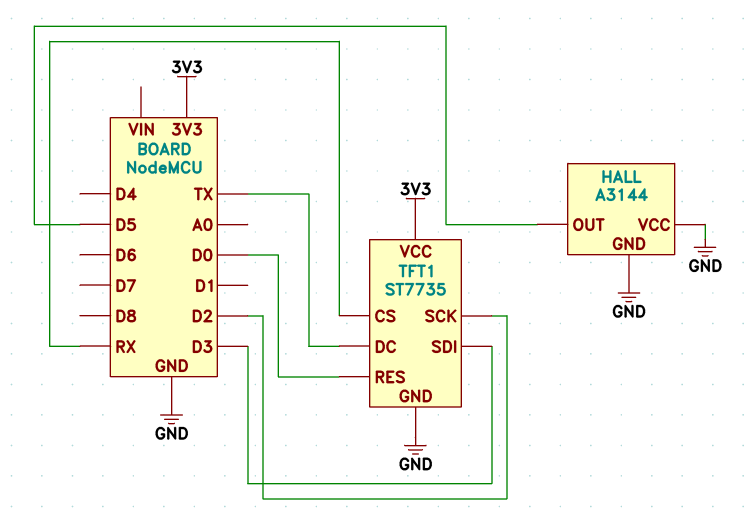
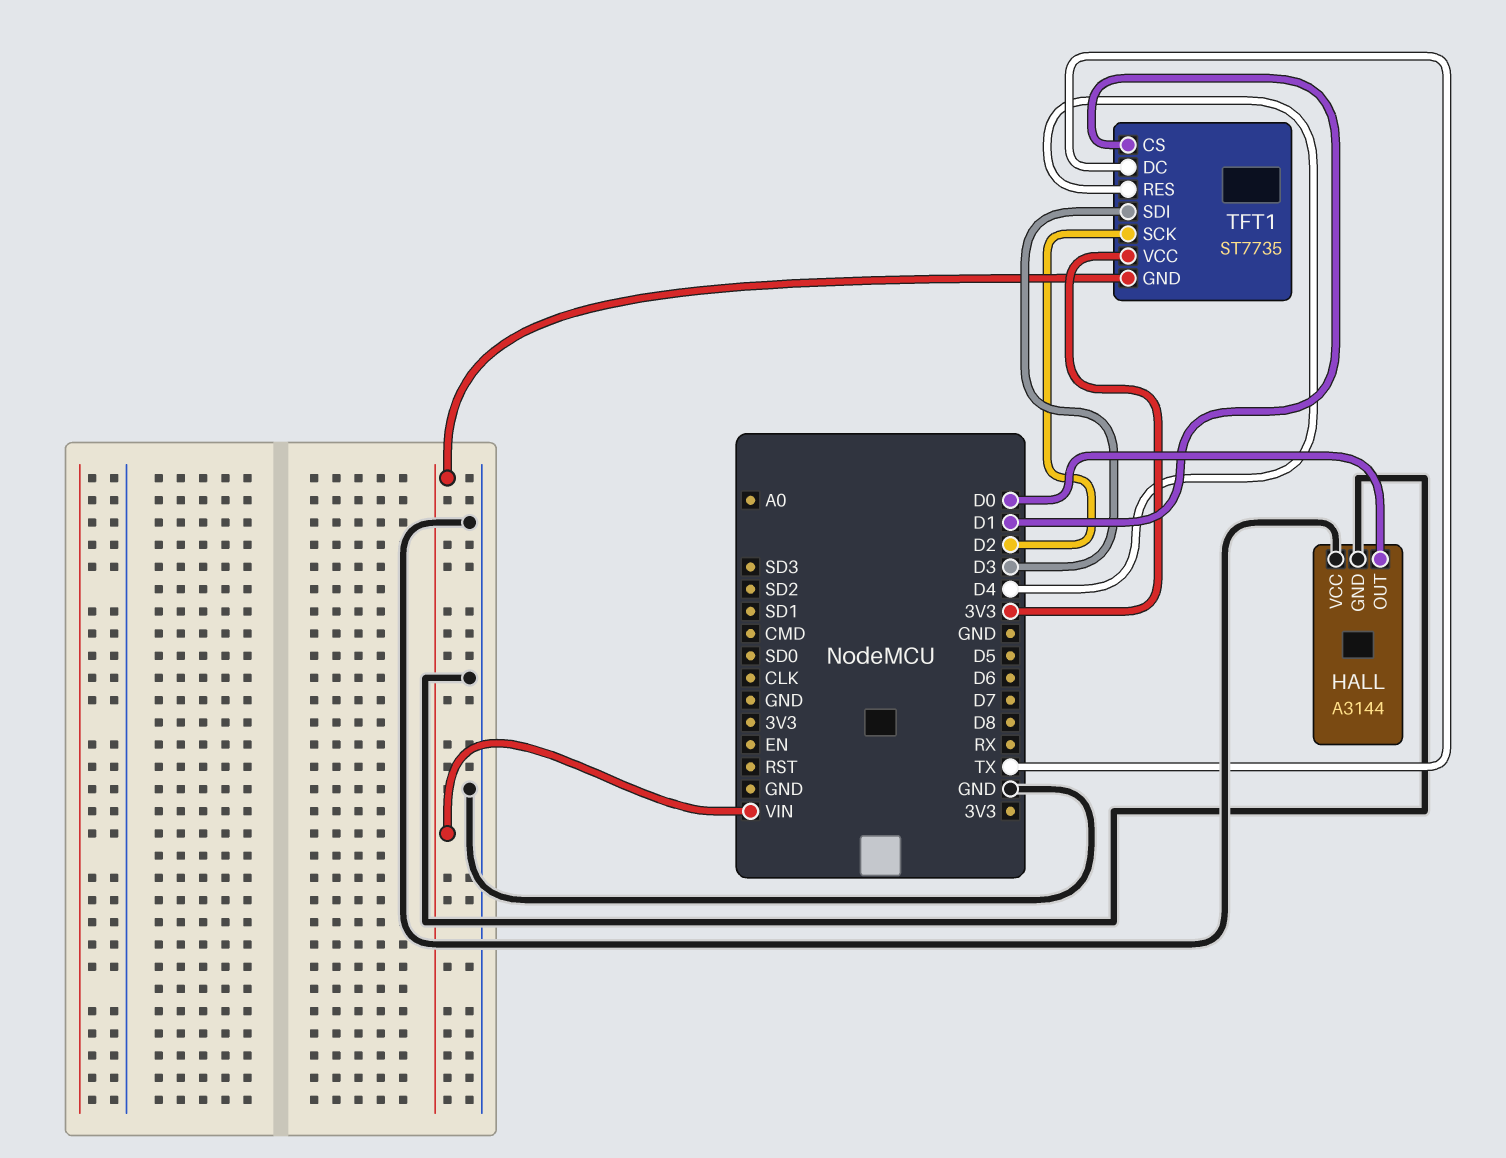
HALL pin OUT: D5 -> D0
TFT1 pin CS: RX -> D1
TFT1 pin GND: GND -> VIN
TFT1 pin RES: D0 -> D4

